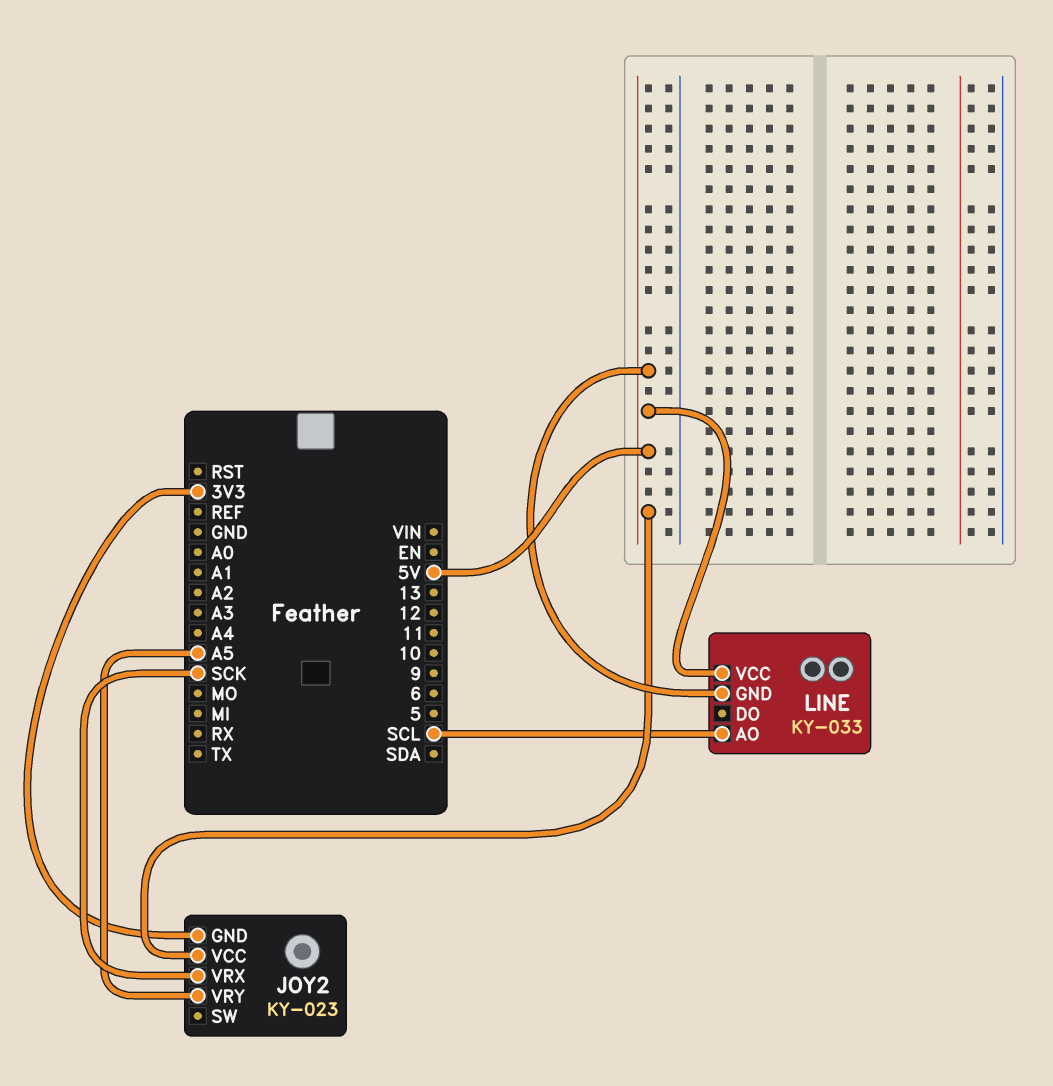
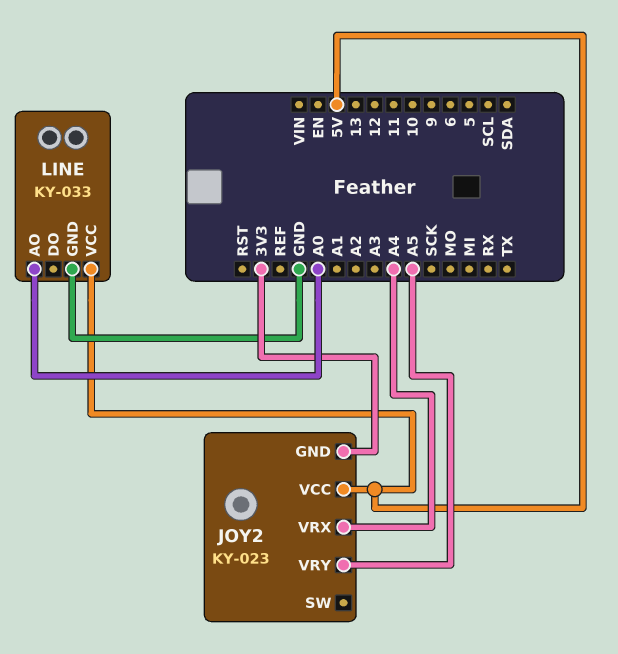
JOY2 pin VRX: SCK -> A4
LINE pin AO: SCL -> A0
LINE pin GND: 5V -> GND

